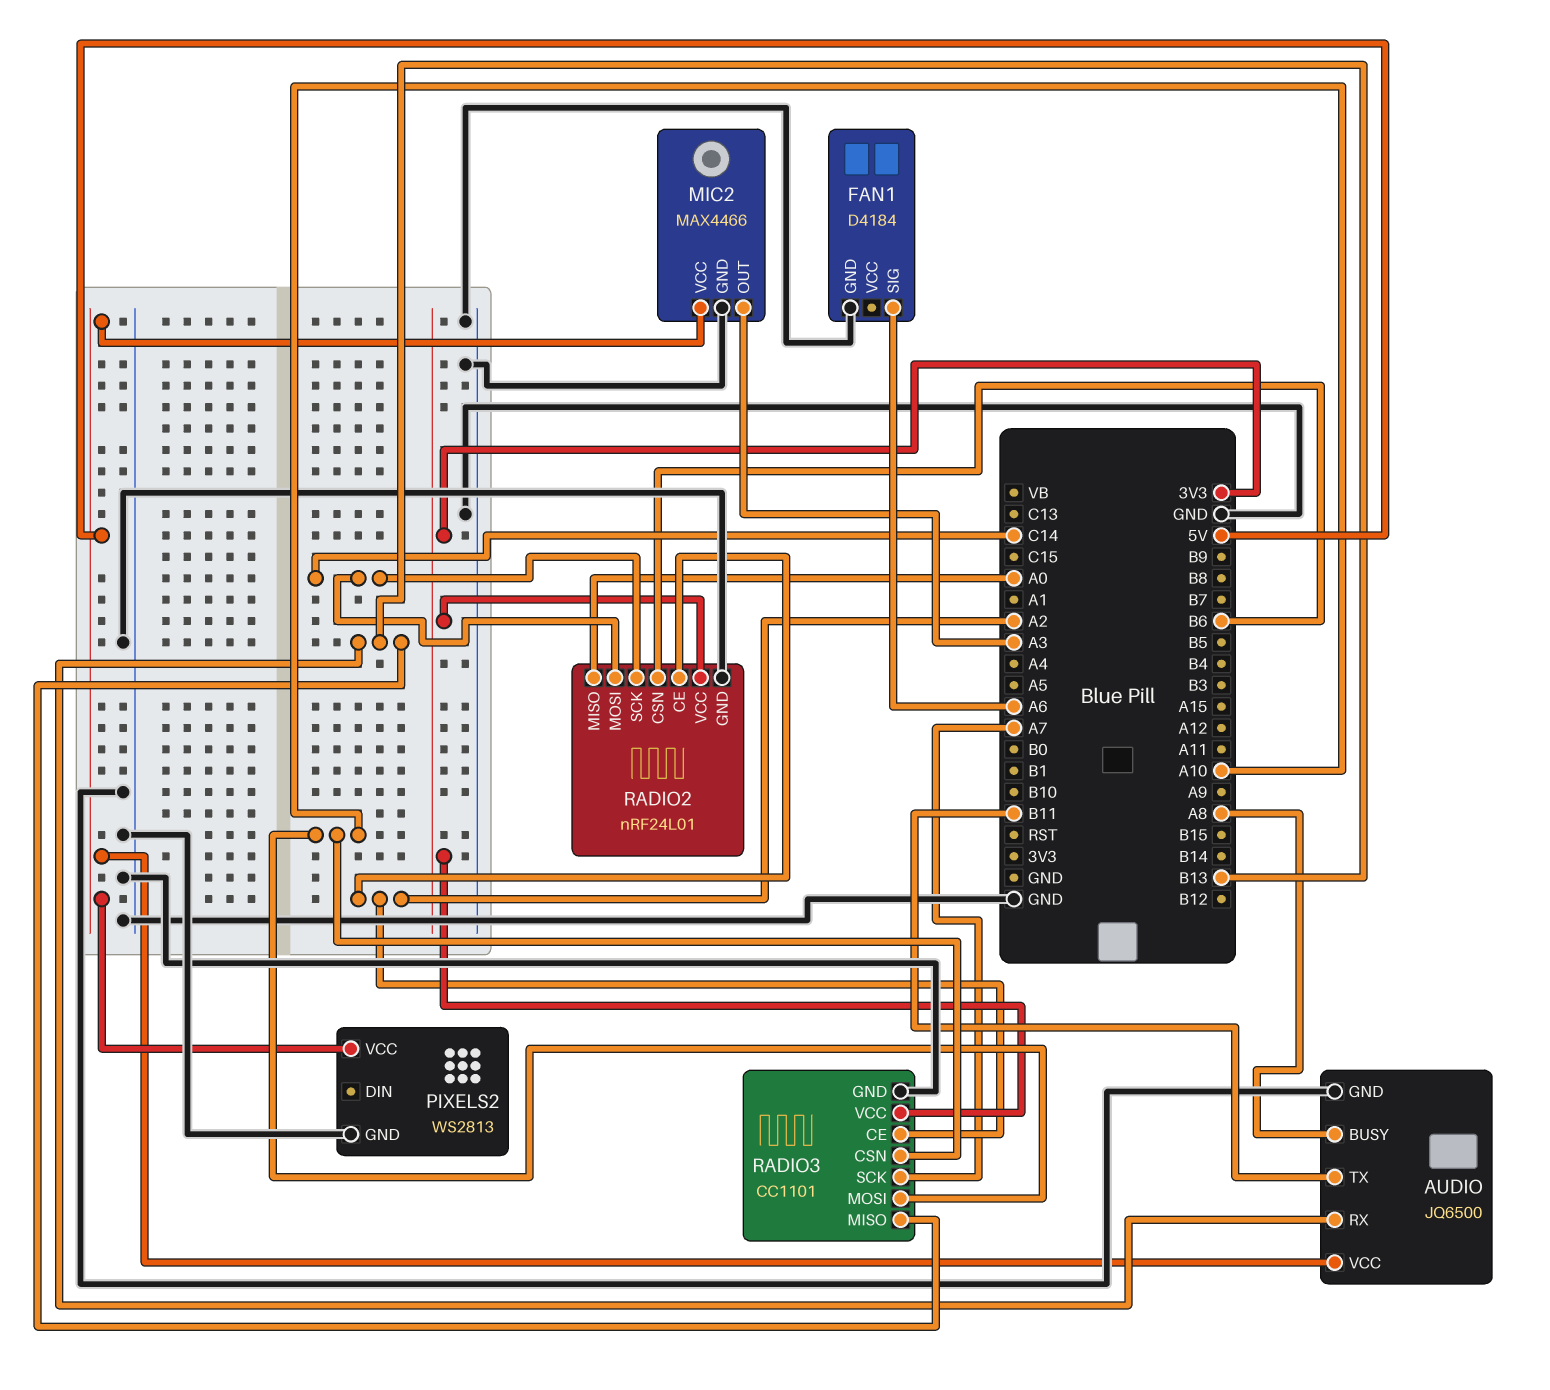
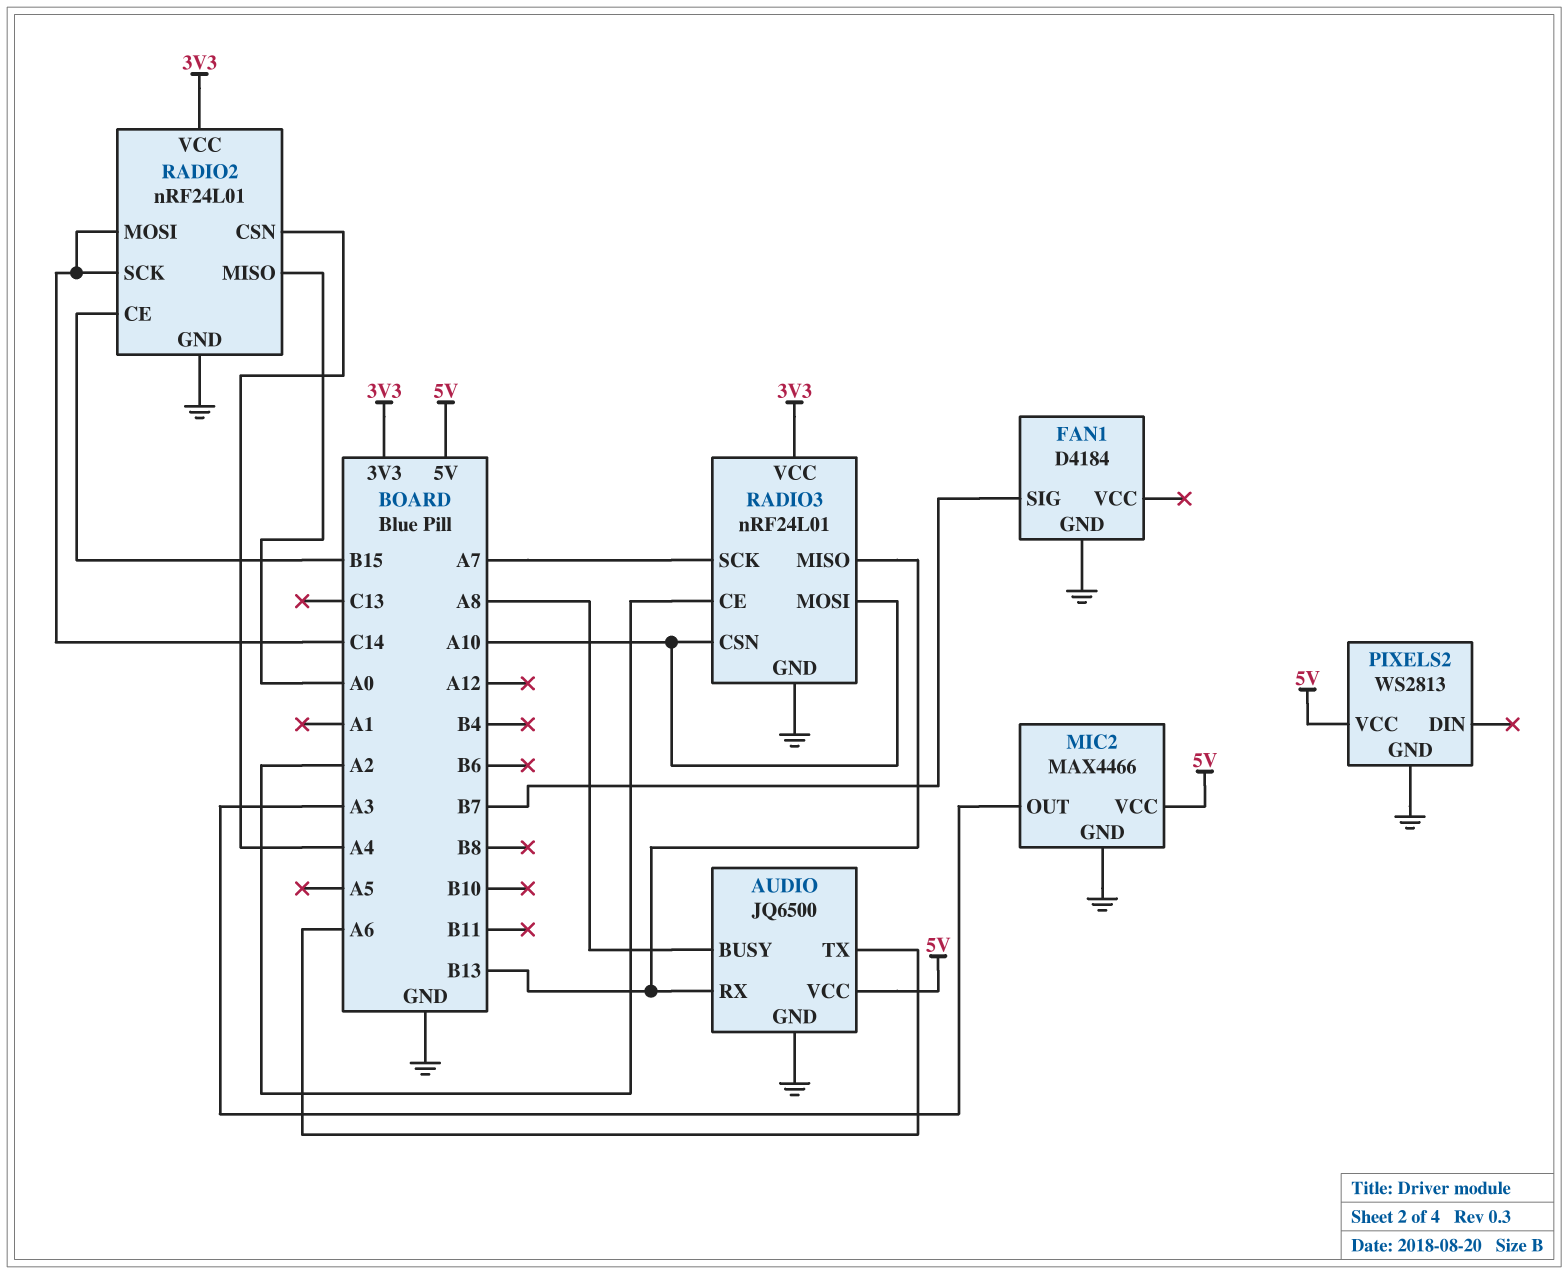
AUDIO pin TX: B11 -> A6
FAN1 pin SIG: A6 -> B7
RADIO2 pin CE: A2 -> B15
RADIO2 pin CSN: B6 -> A4
RADIO3: CC1101 -> nRF24L01

